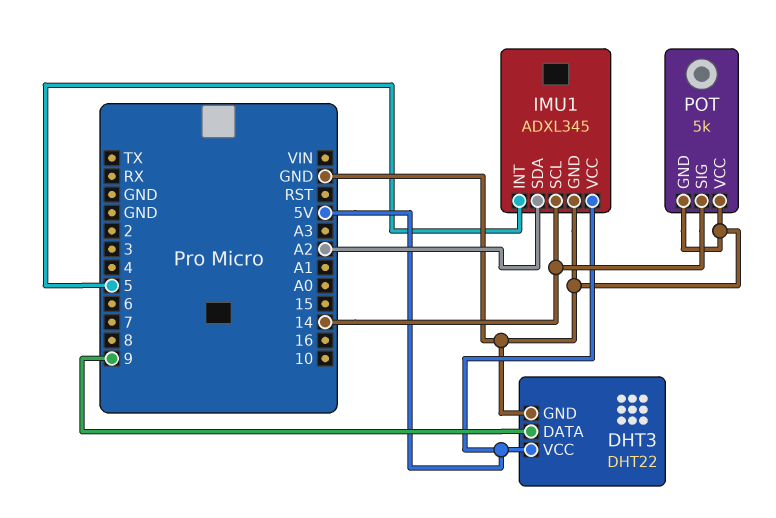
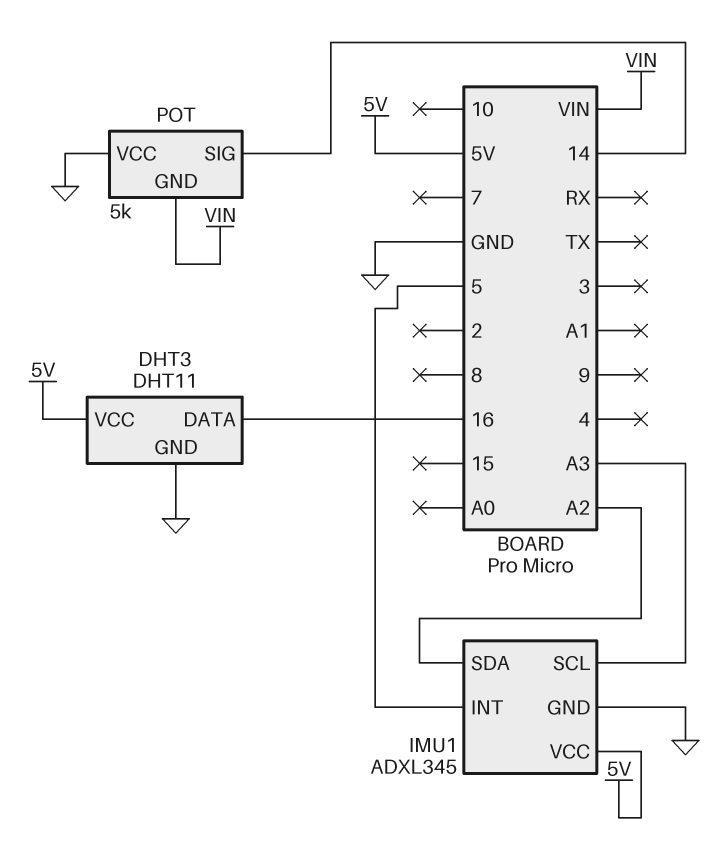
DHT3: DHT22 -> DHT11
DHT3 pin DATA: 9 -> 16
IMU1 pin SCL: 14 -> A3
POT pin GND: GND -> VIN

